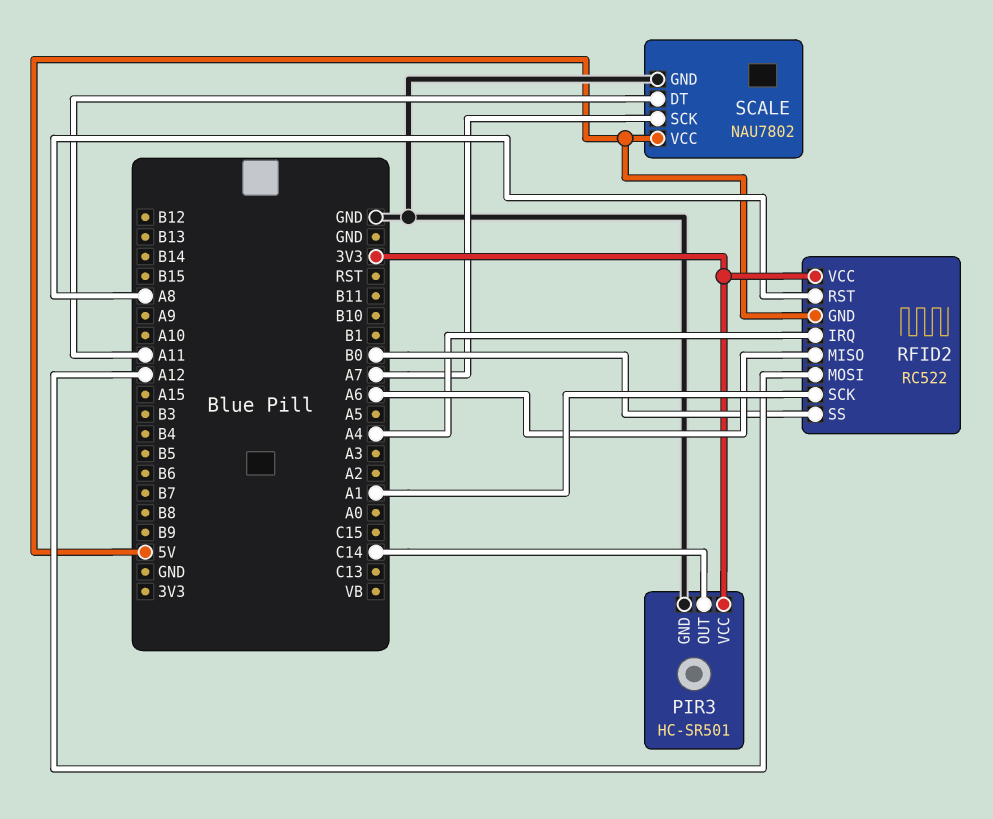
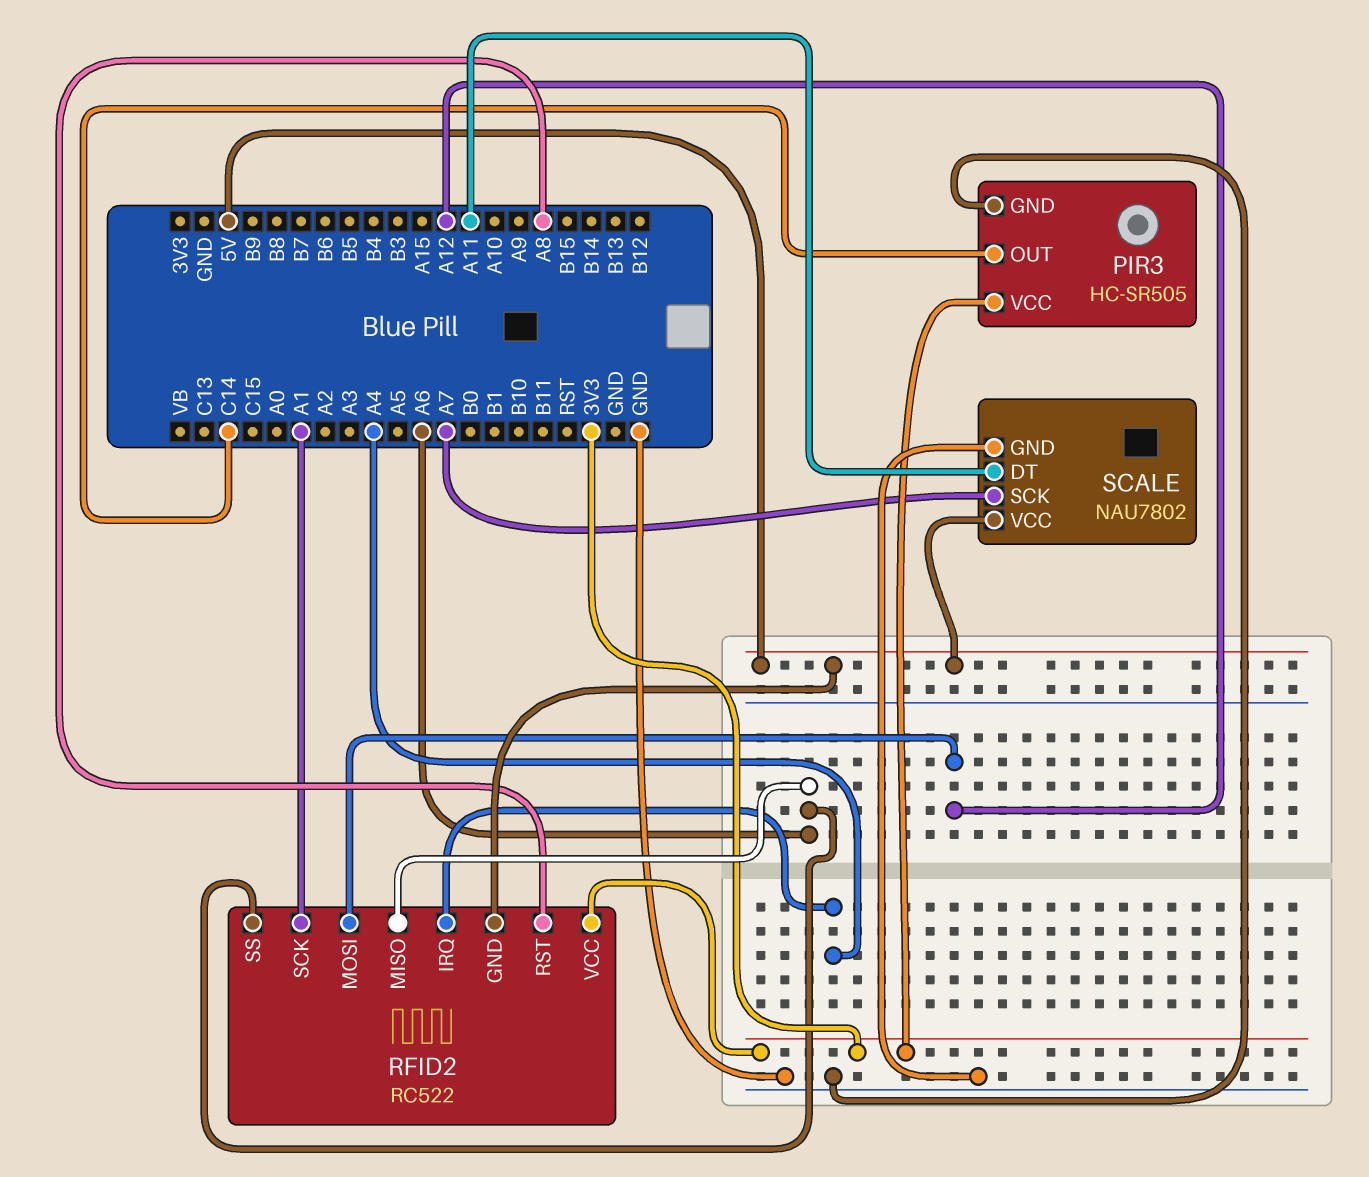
PIR3: HC-SR501 -> HC-SR505
RFID2 pin SS: B0 -> A6

